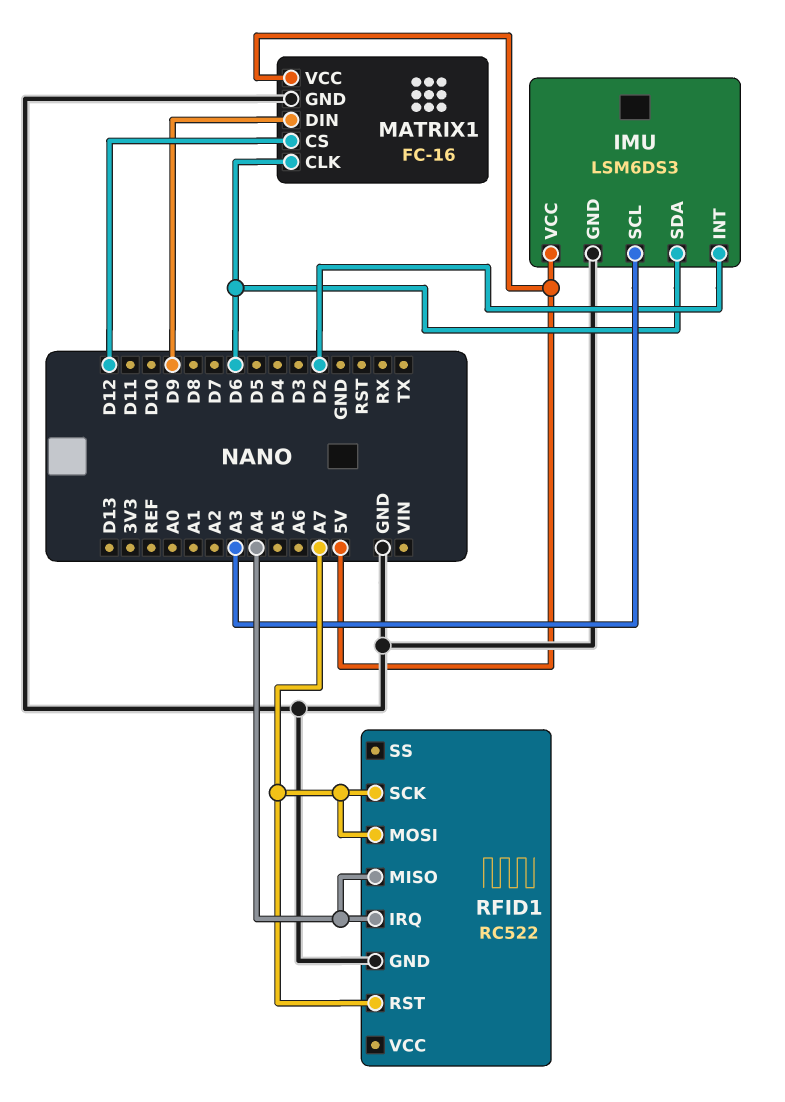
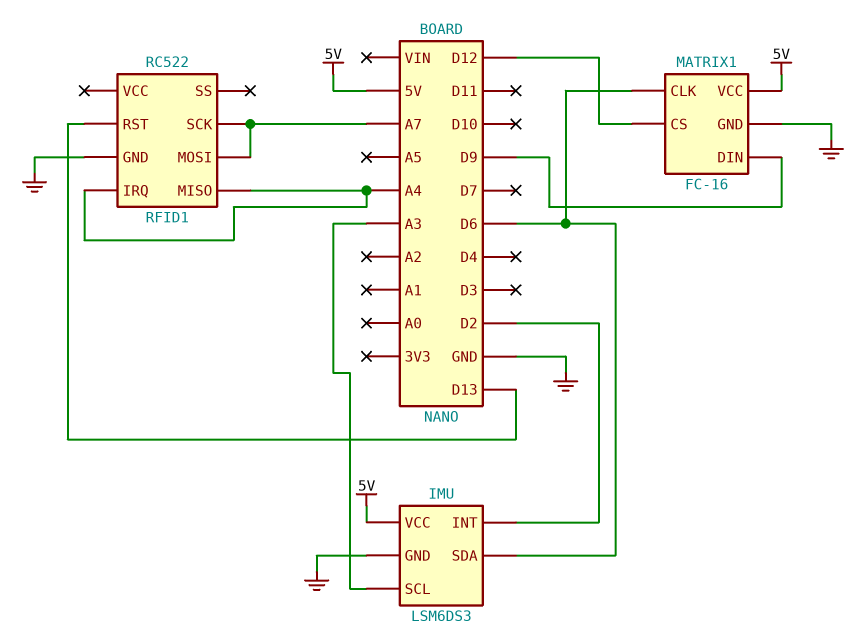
RFID1 pin RST: A7 -> D13

